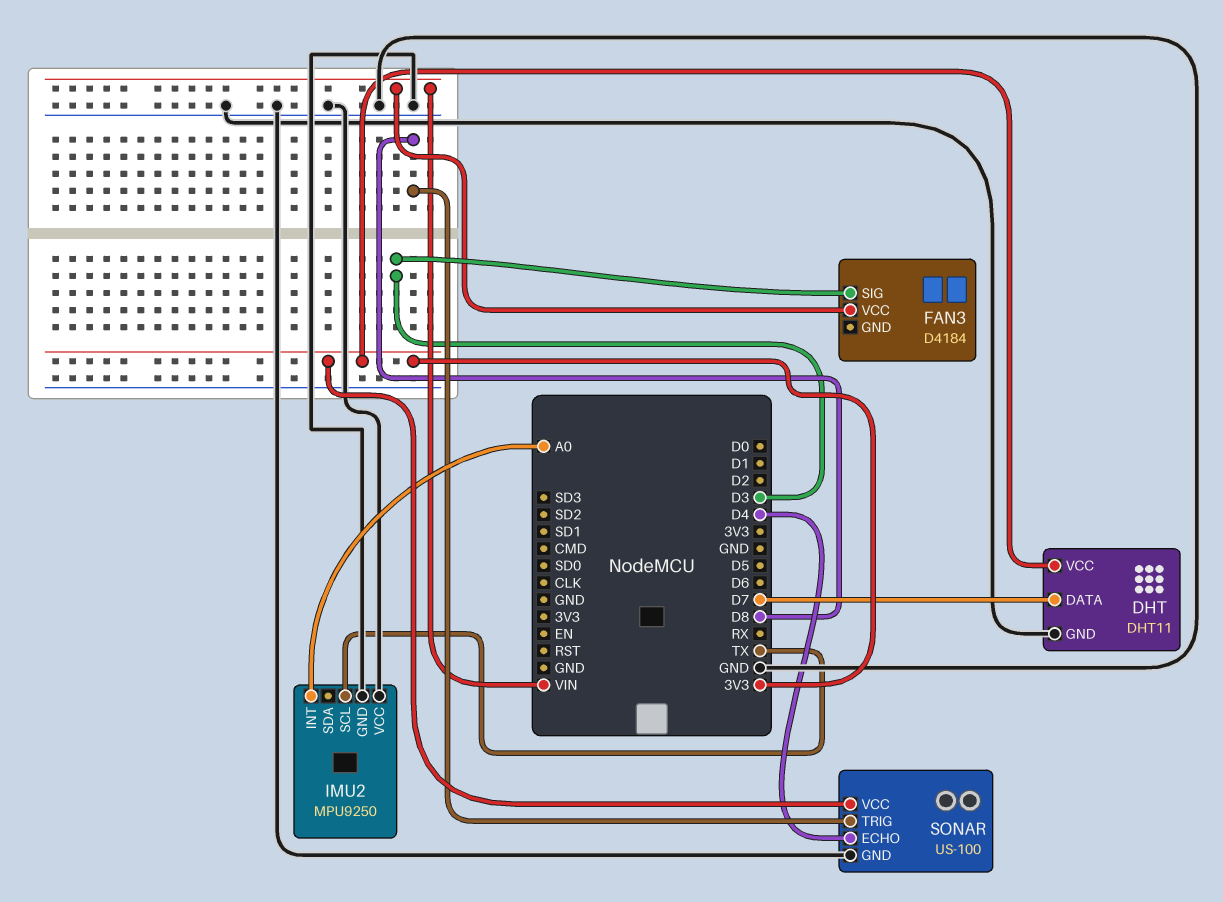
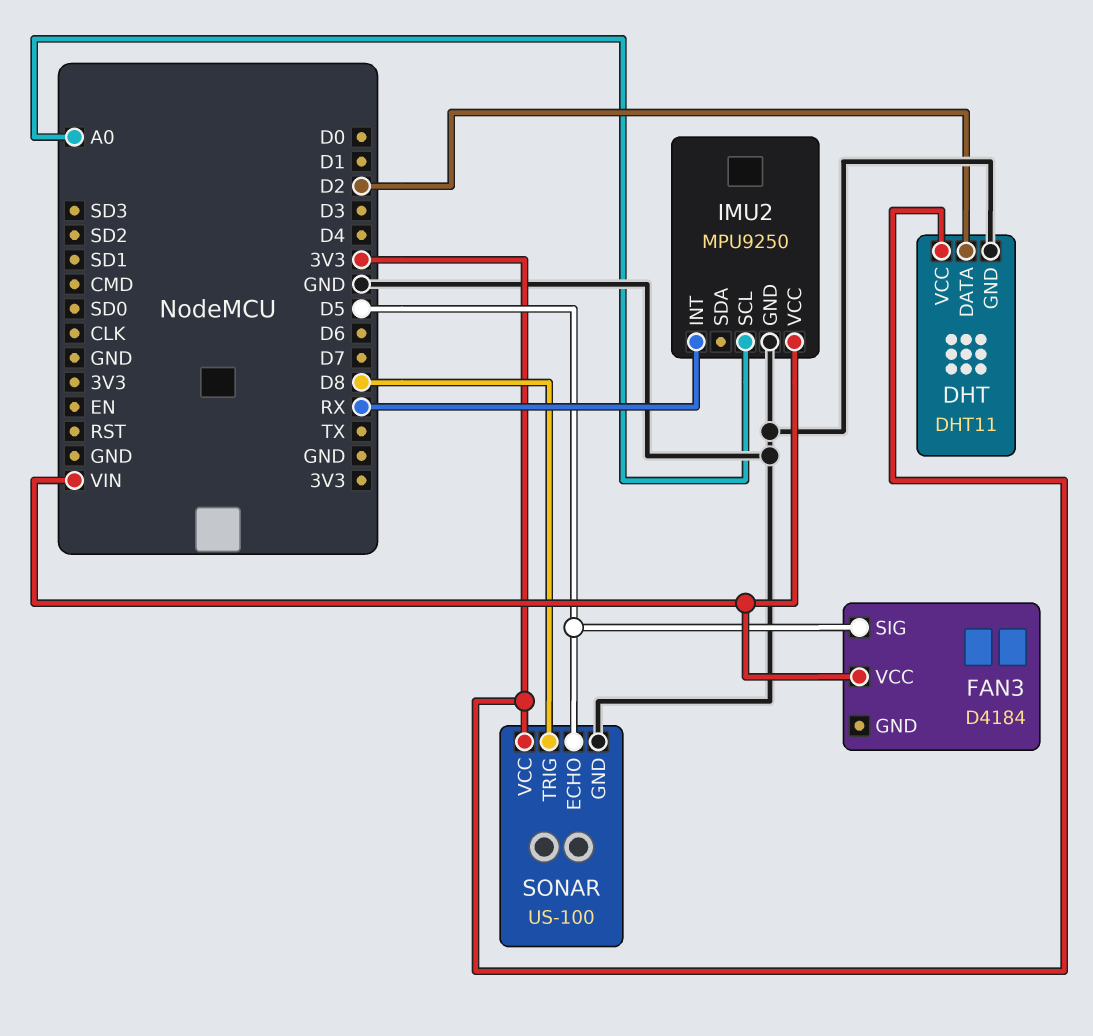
DHT pin DATA: D7 -> D2
FAN3 pin SIG: D3 -> D5
IMU2 pin INT: A0 -> RX
IMU2 pin SCL: TX -> A0
IMU2 pin VCC: GND -> VIN
SONAR pin ECHO: D4 -> D5

